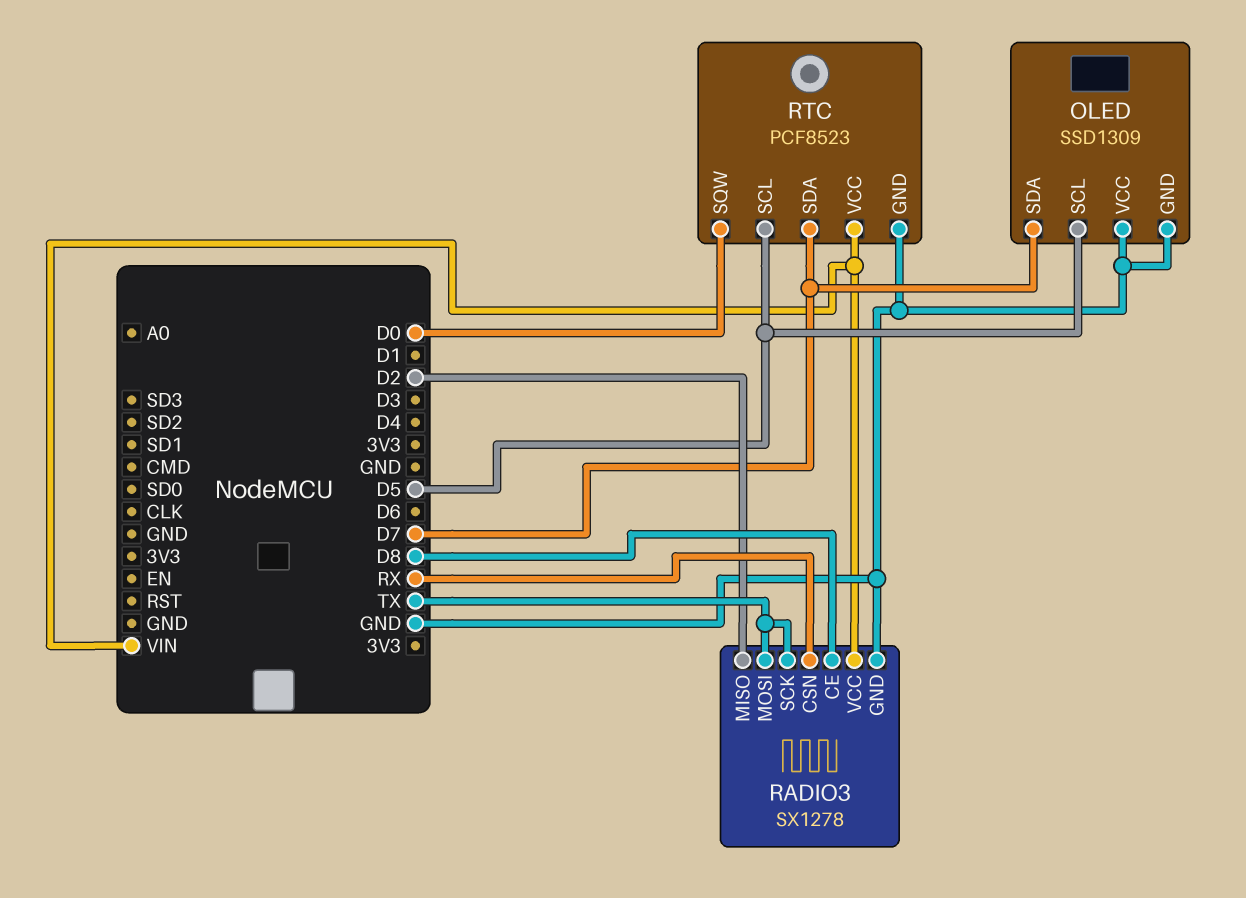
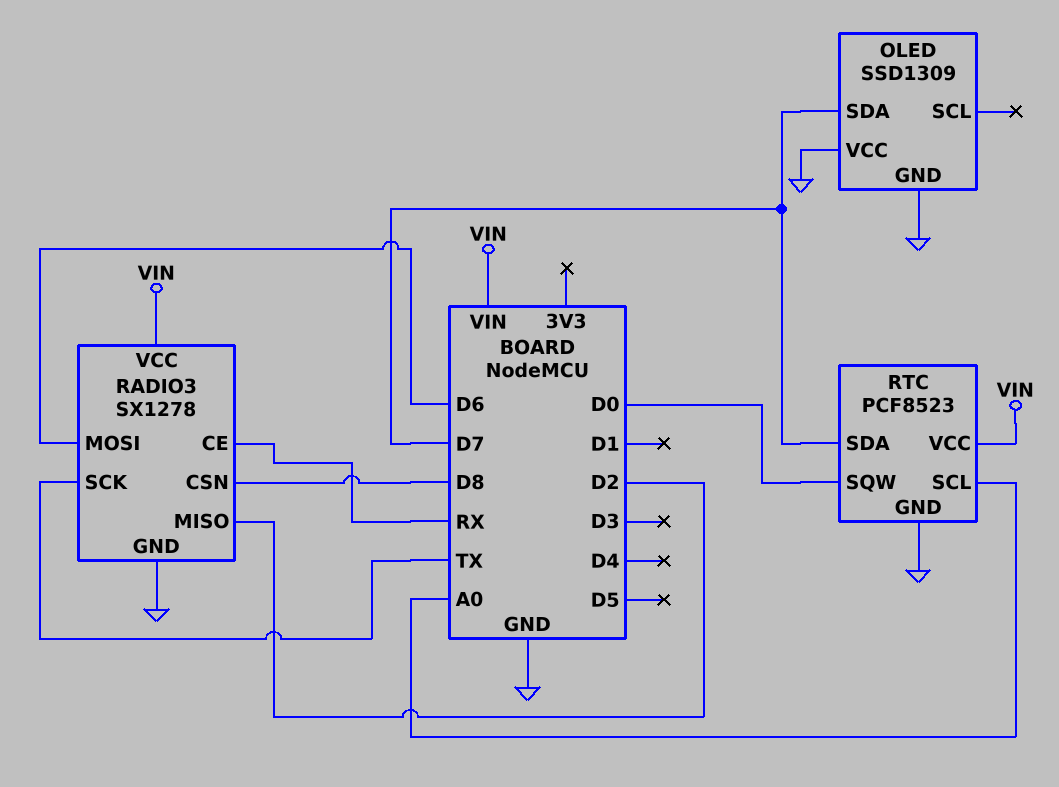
OLED pin SCL: D5 -> none
RADIO3 pin CE: D8 -> RX
RADIO3 pin CSN: RX -> D8
RADIO3 pin MOSI: TX -> D6
RTC pin SCL: D5 -> A0

